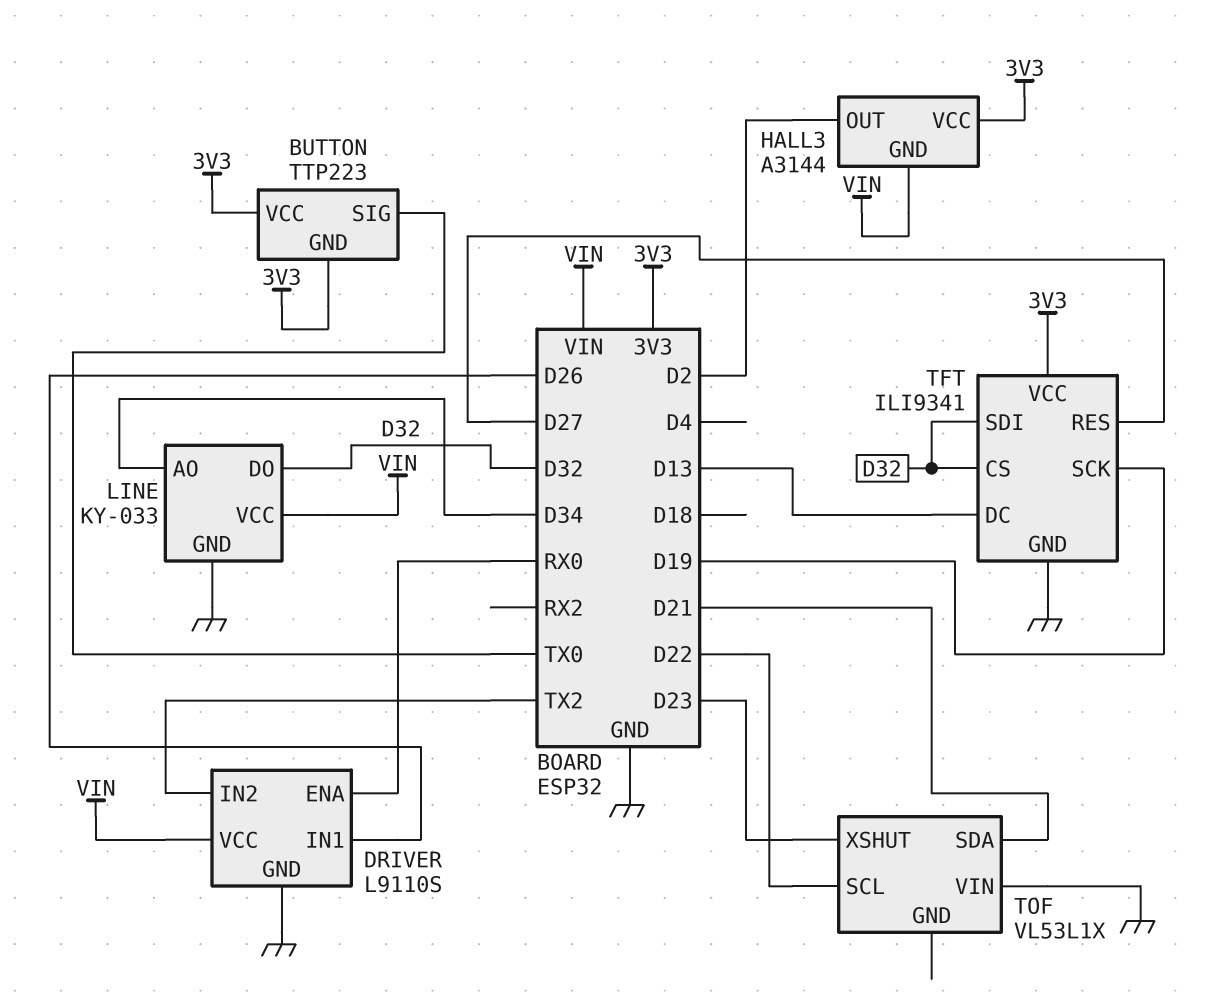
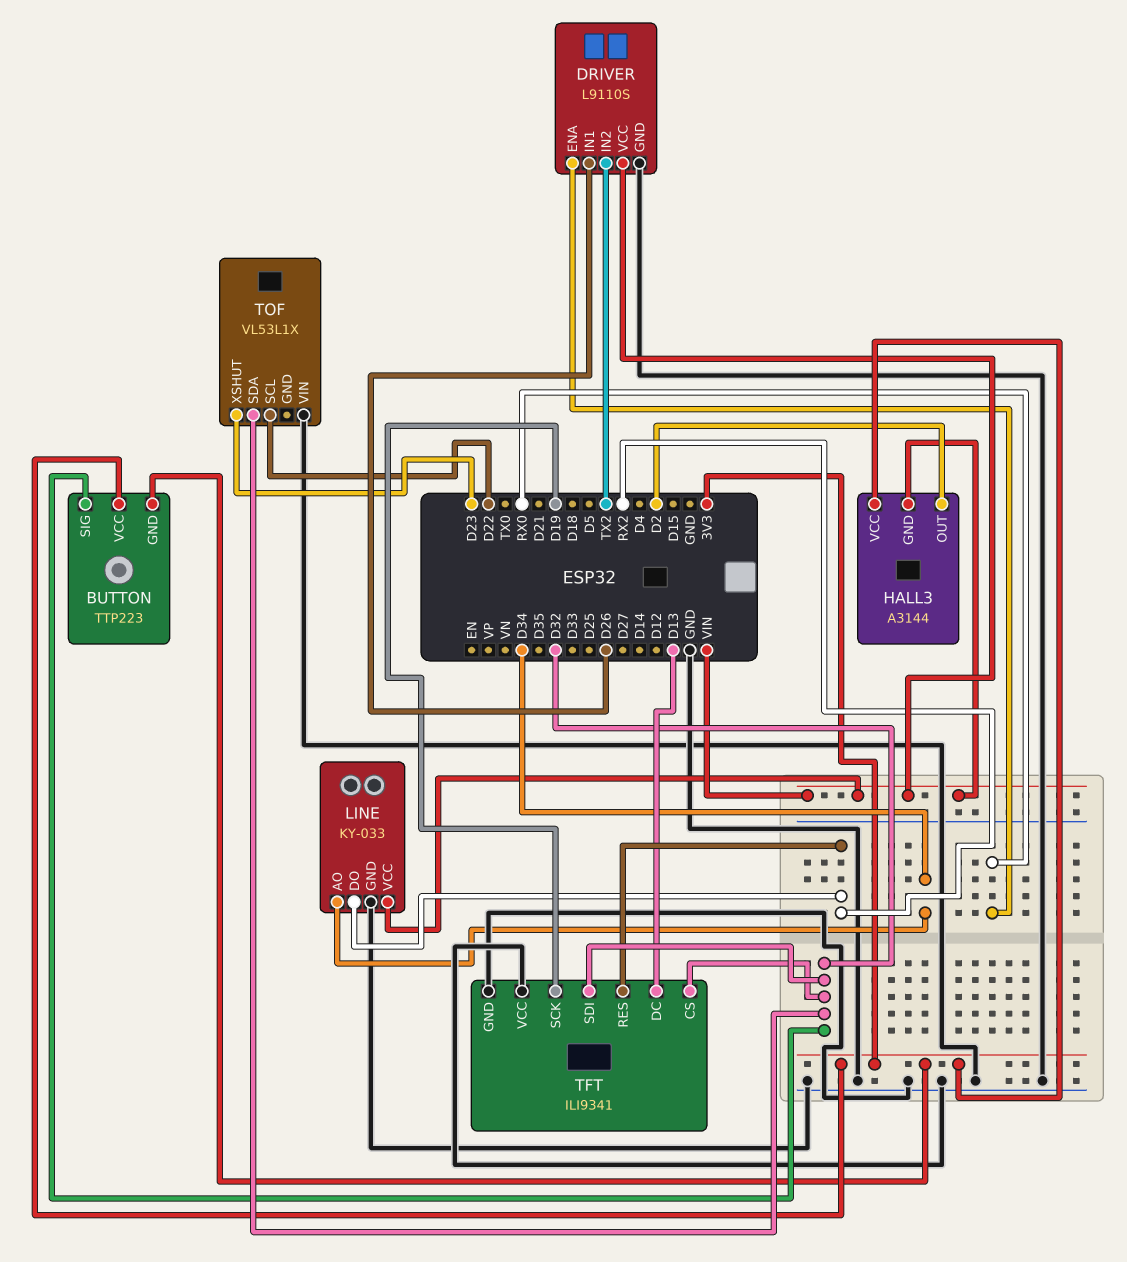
BUTTON pin SIG: TX0 -> D32
LINE pin DO: D32 -> RX2
TFT pin RES: D27 -> RX2
TFT pin VCC: 3V3 -> GND
TOF pin SDA: D21 -> D32

